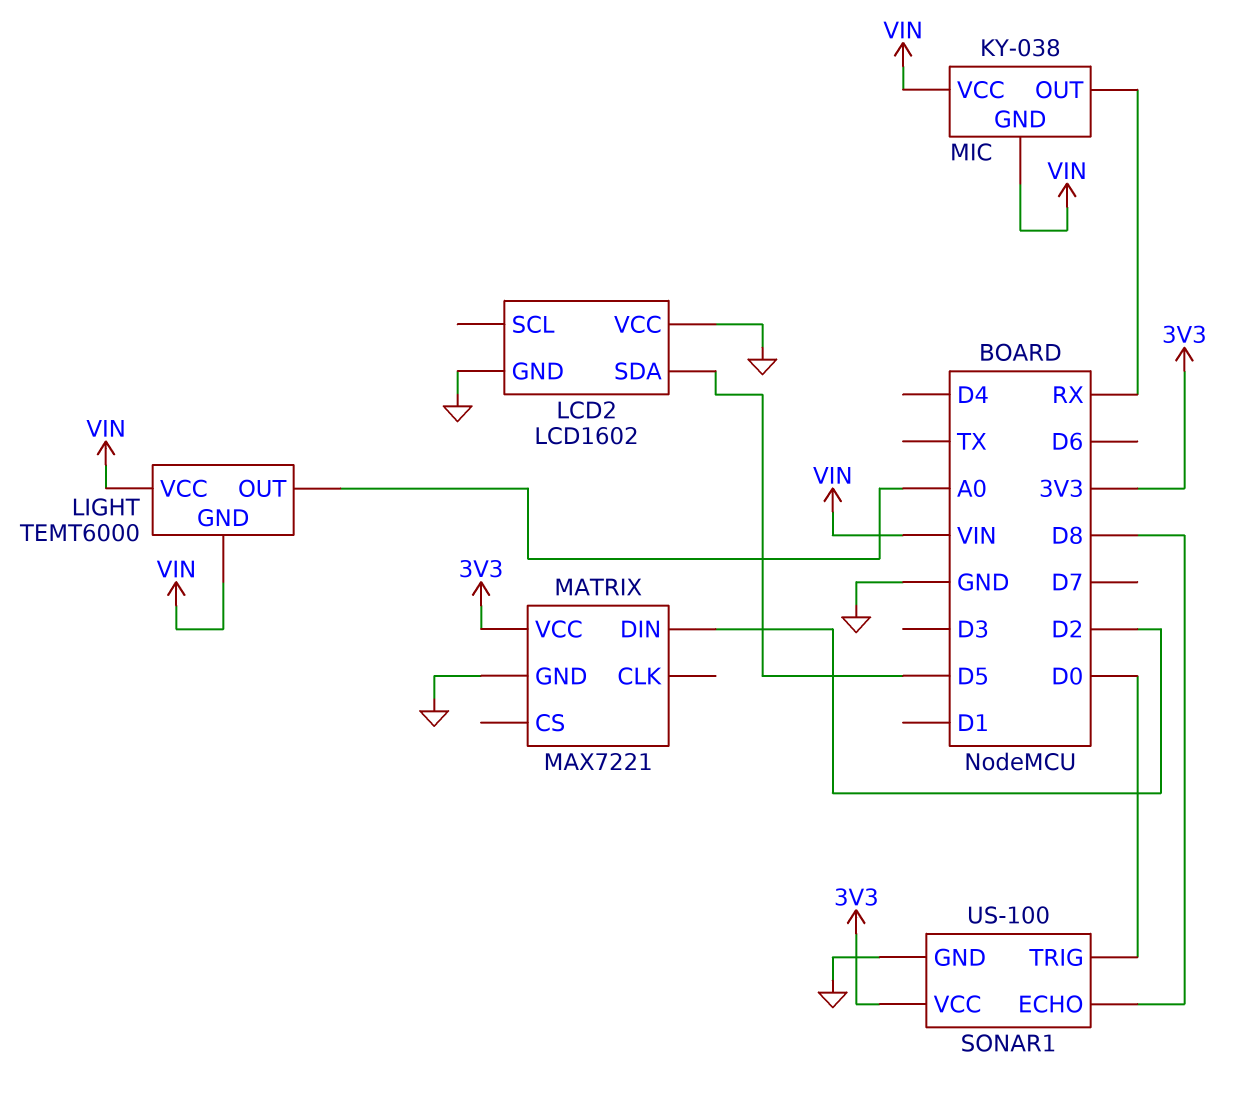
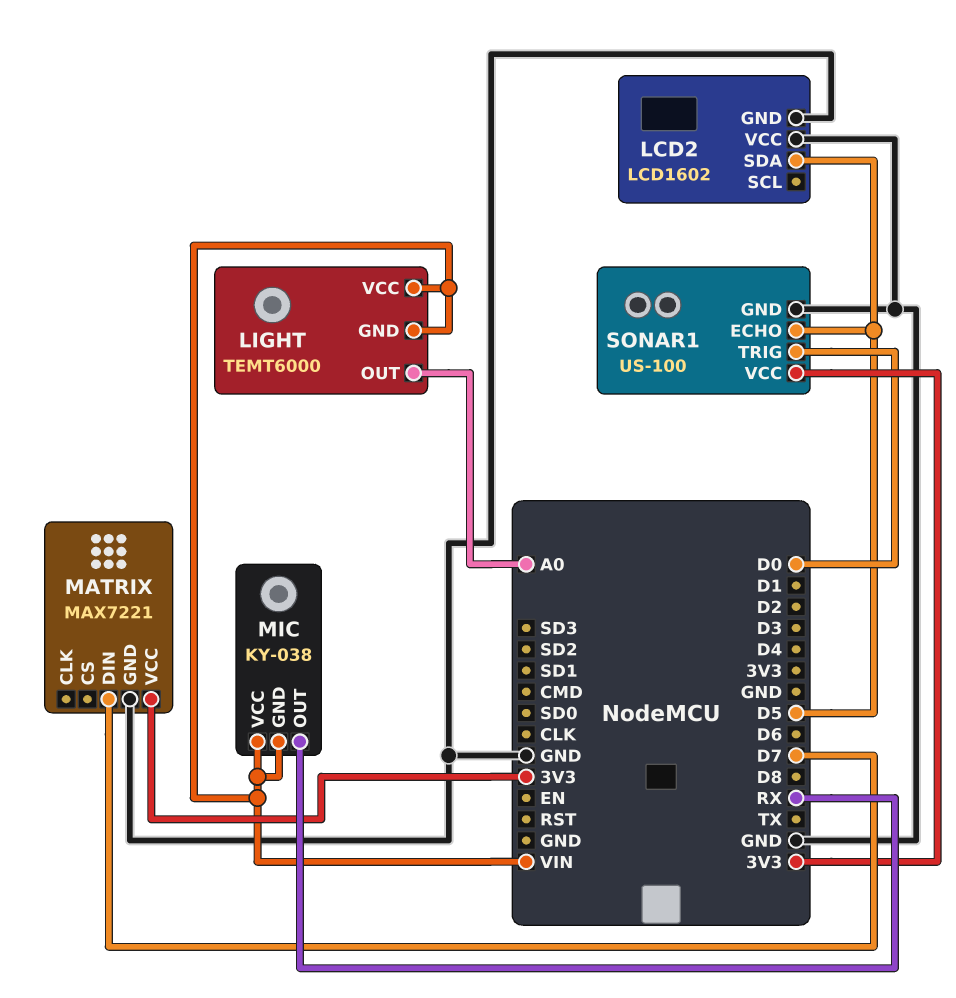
MATRIX pin DIN: D2 -> D7
SONAR1 pin ECHO: D8 -> D5

